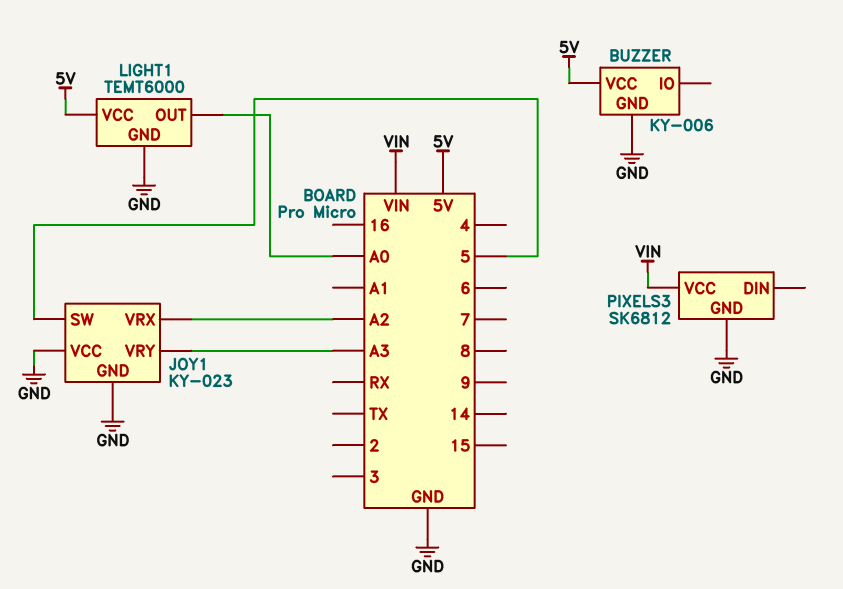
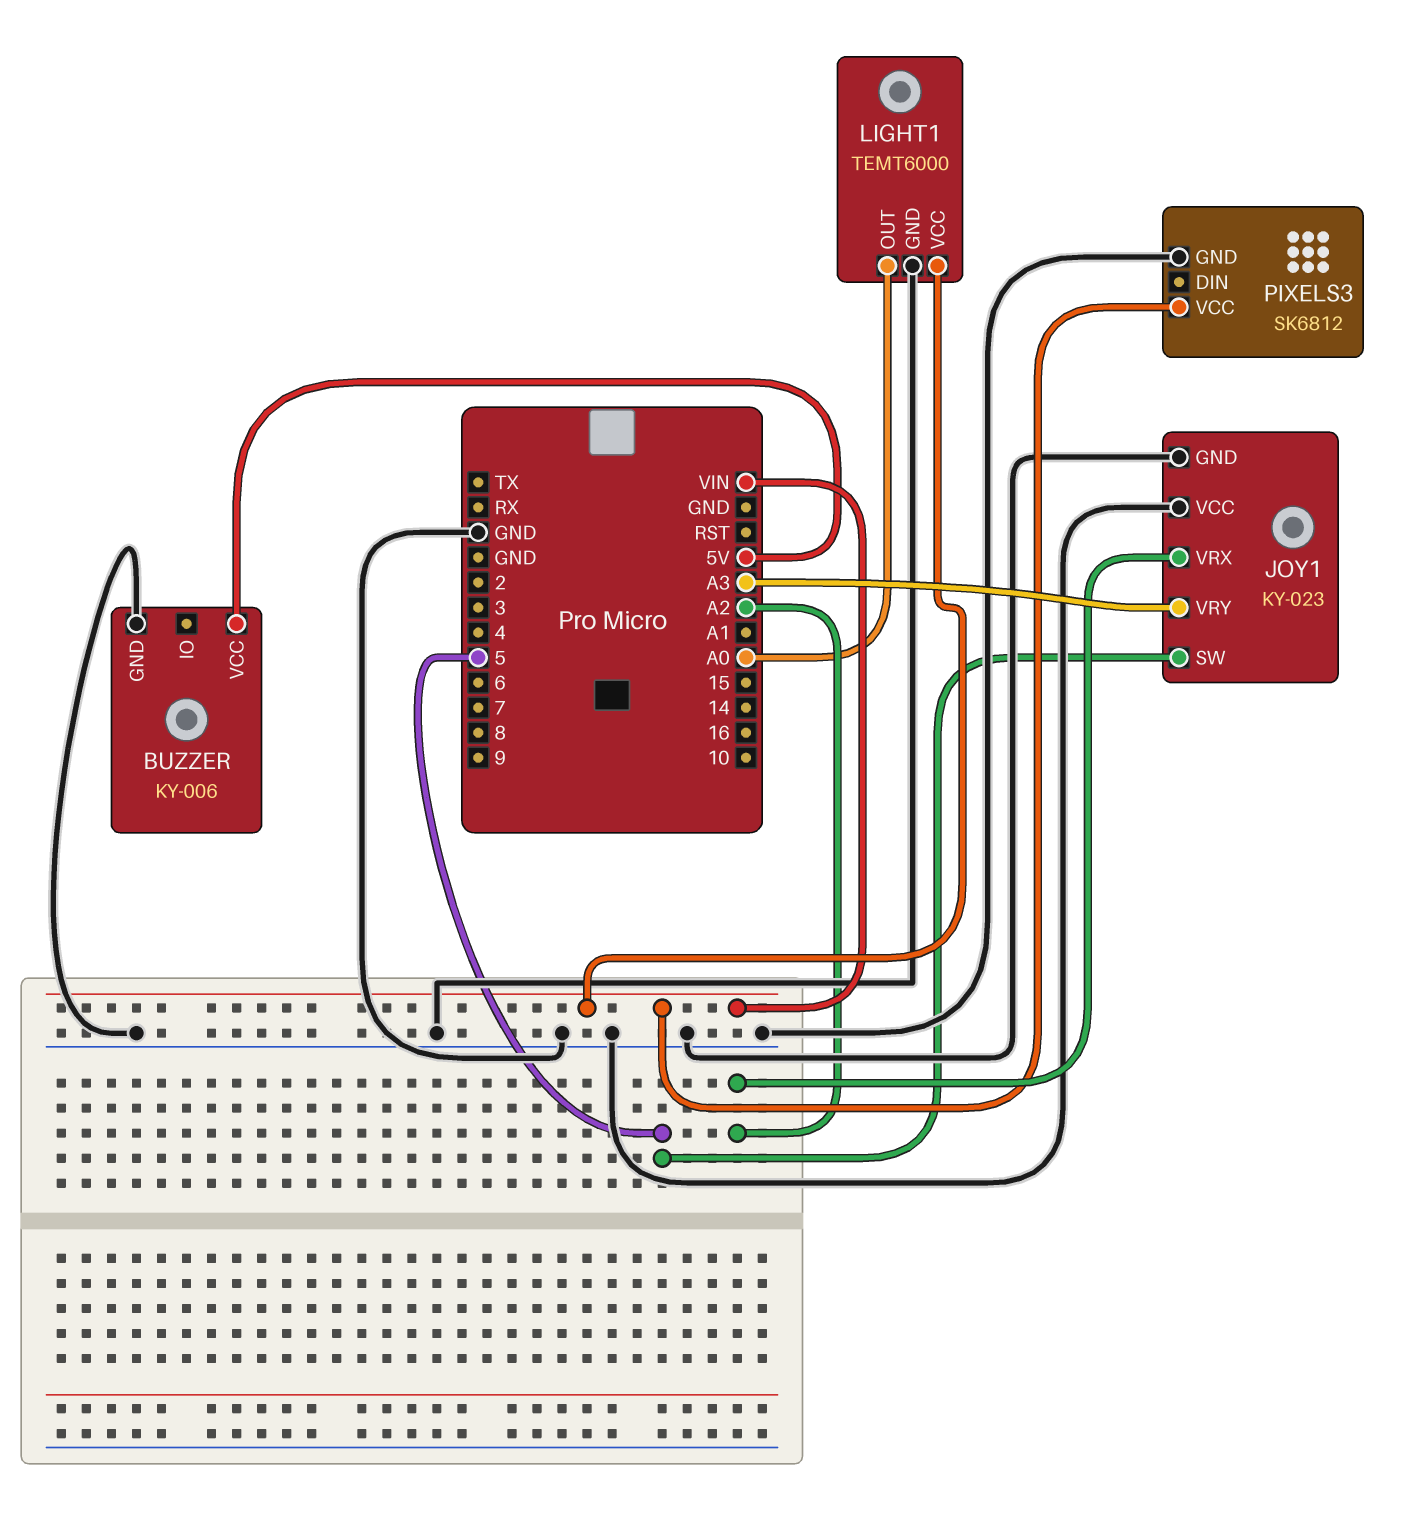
LIGHT1 pin VCC: 5V -> VIN

